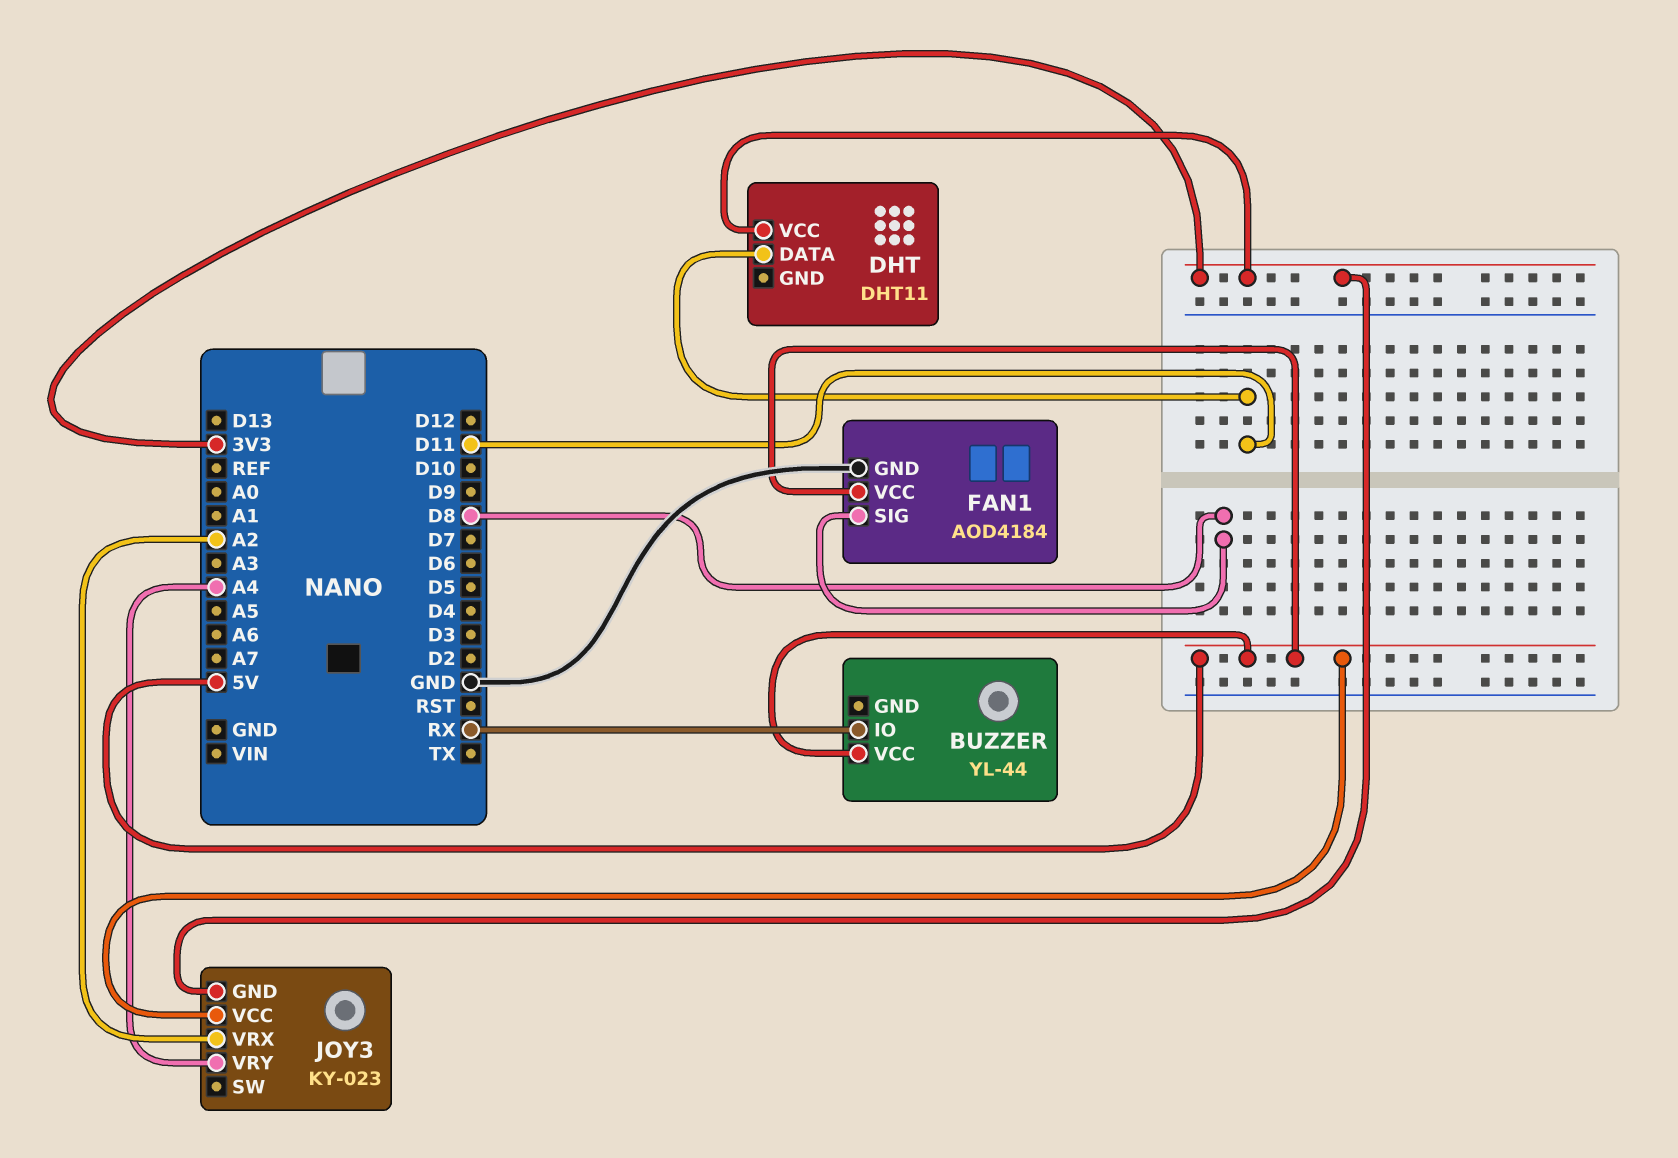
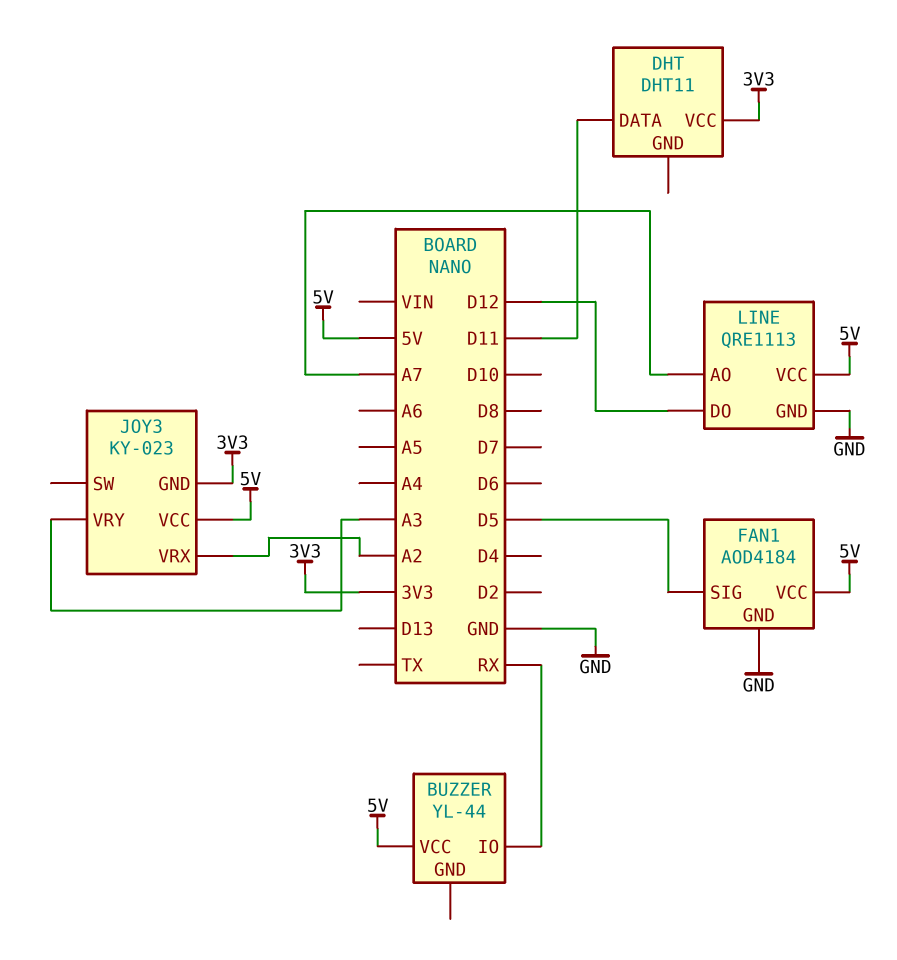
FAN1 pin SIG: D8 -> D5
JOY3 pin VRY: A4 -> A3
LINE: none -> QRE1113
LINE pin AO: none -> A7
LINE pin DO: none -> D12
LINE pin GND: none -> GND
LINE pin VCC: none -> 5V

